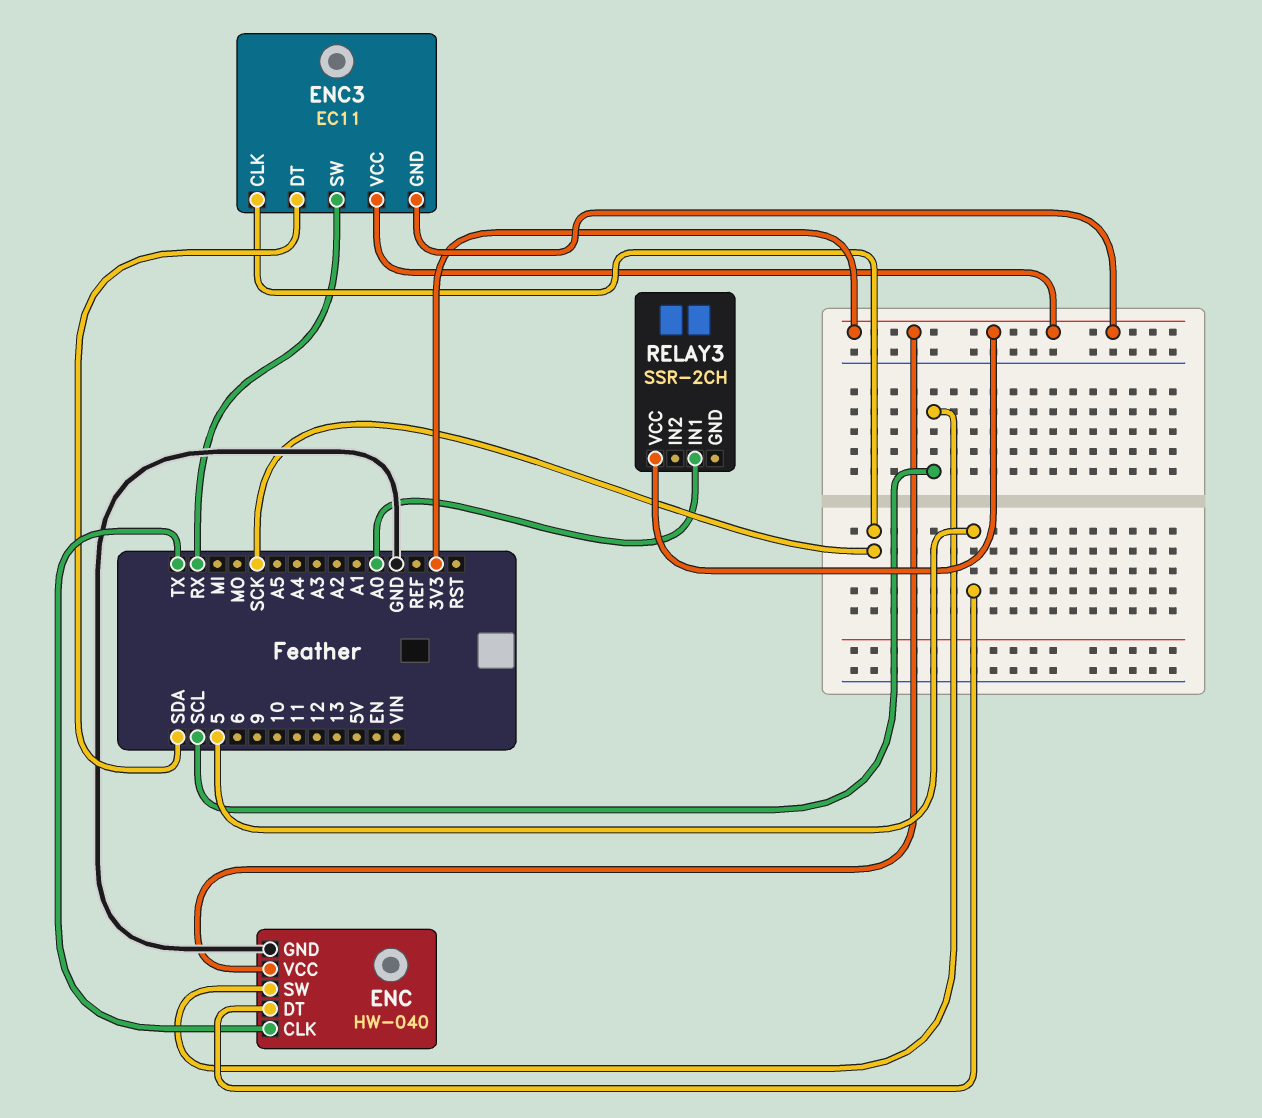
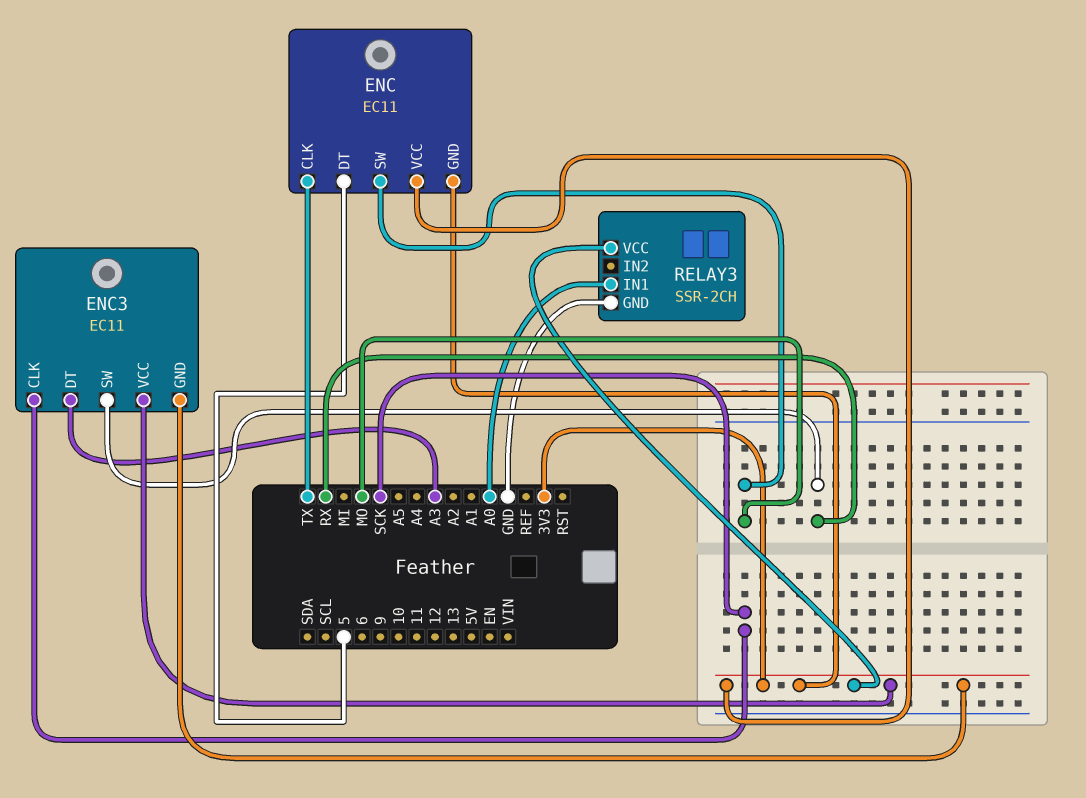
ENC: HW-040 -> EC11
ENC pin GND: GND -> 3V3
ENC pin SW: SCL -> MO
ENC3 pin DT: SDA -> A3
RELAY3 pin GND: none -> GND

